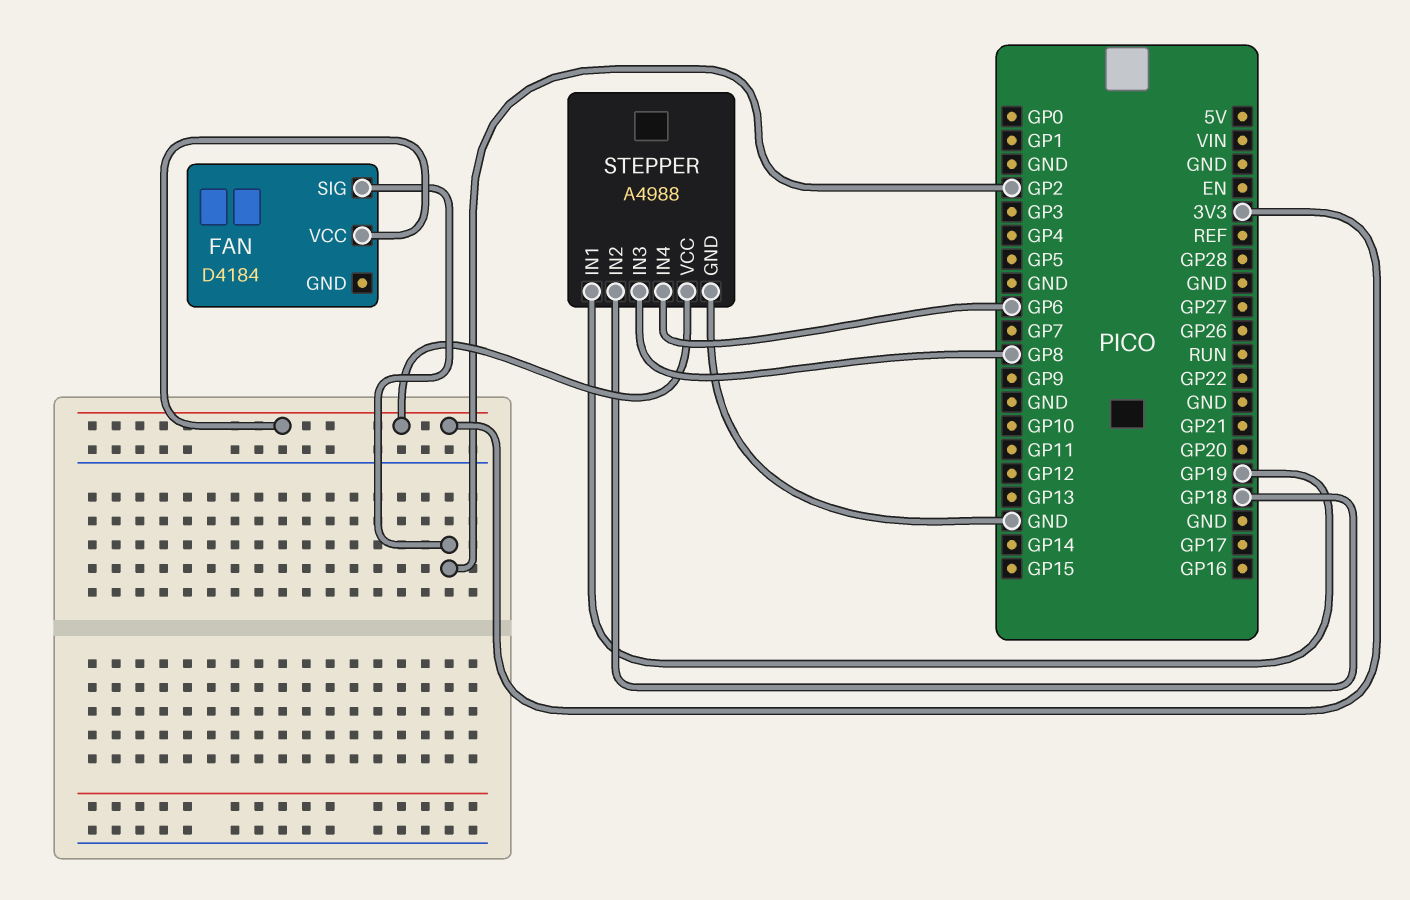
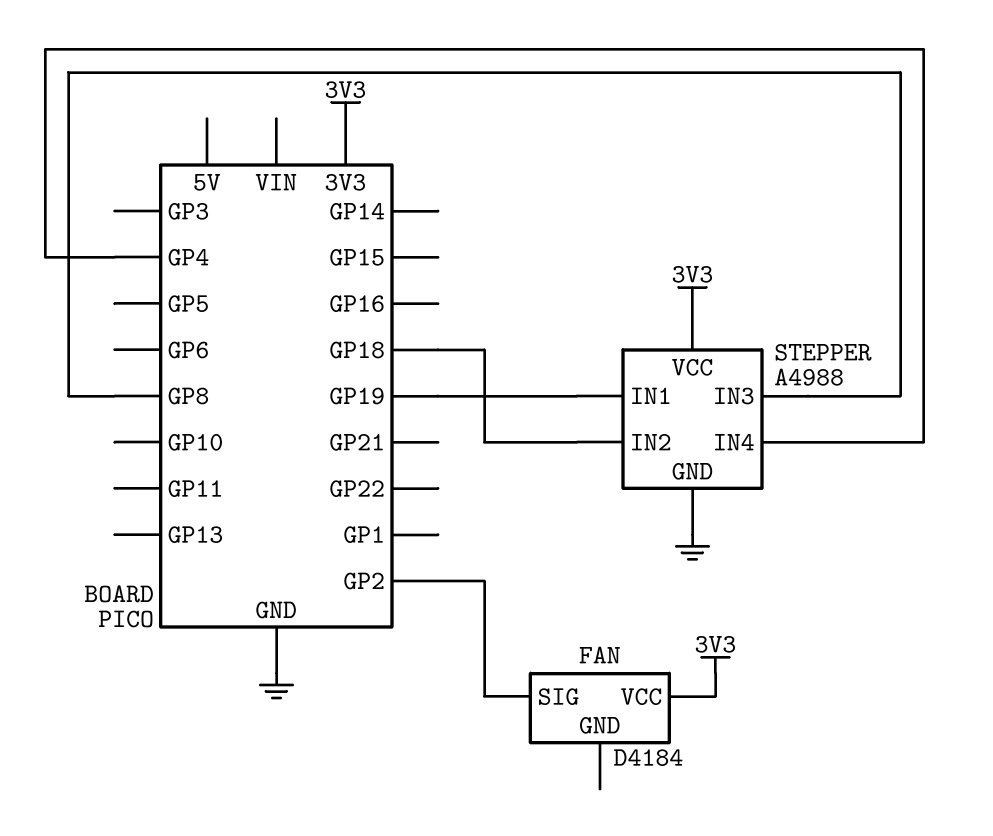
STEPPER pin IN4: GP6 -> GP4

